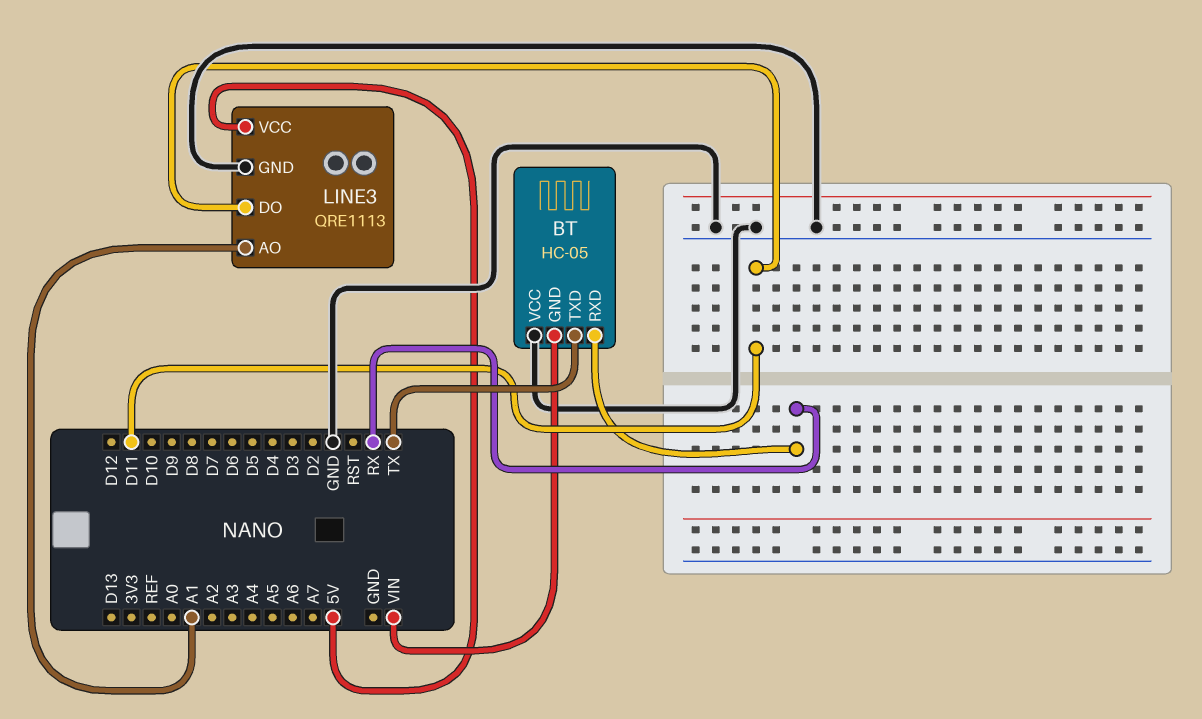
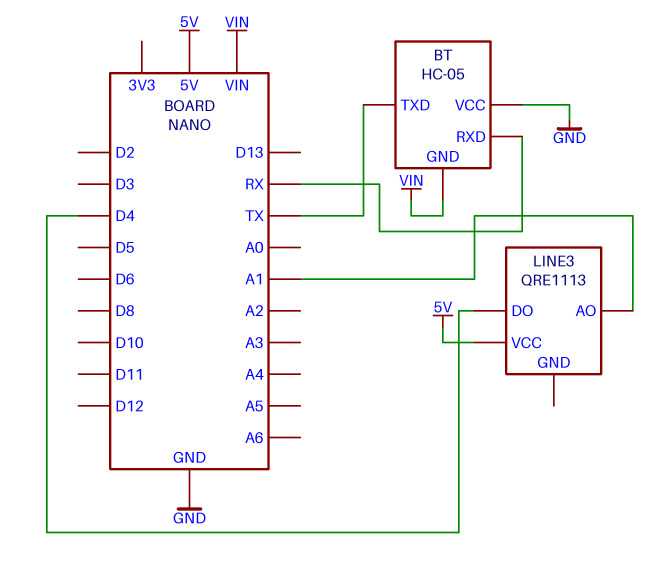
LINE3 pin DO: D11 -> D4
LINE3 pin GND: GND -> none

